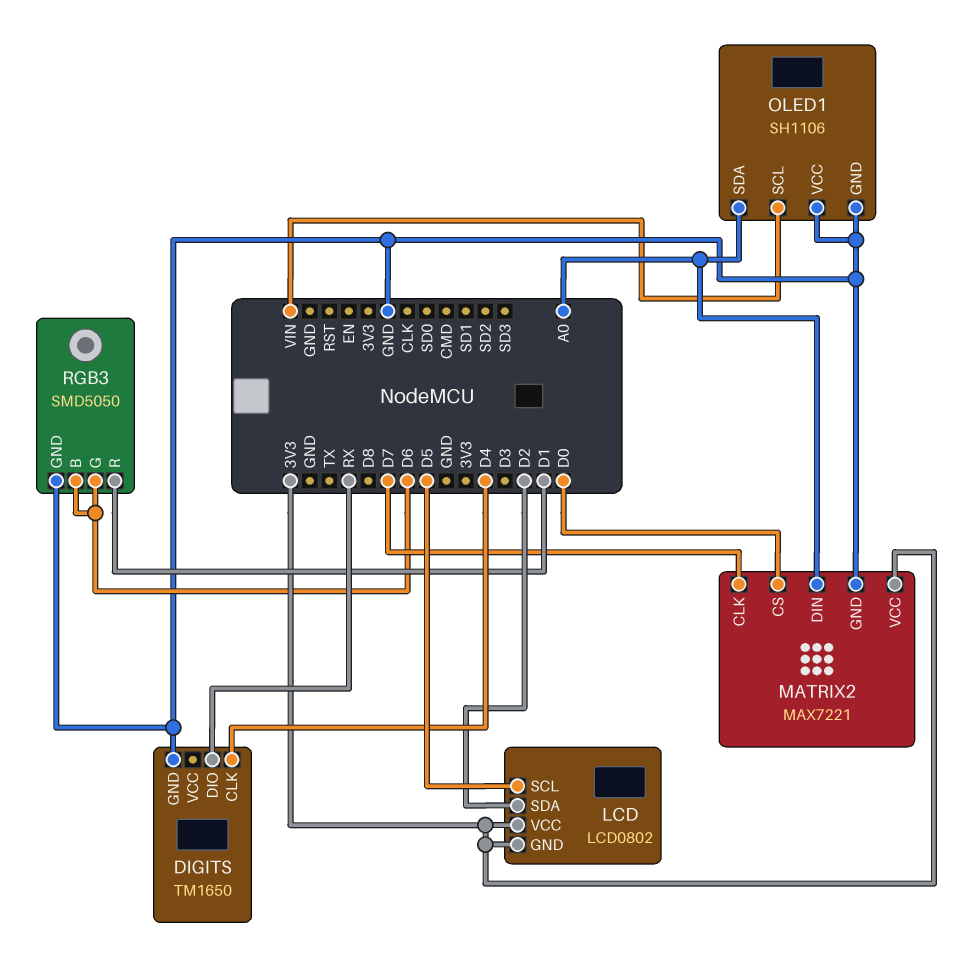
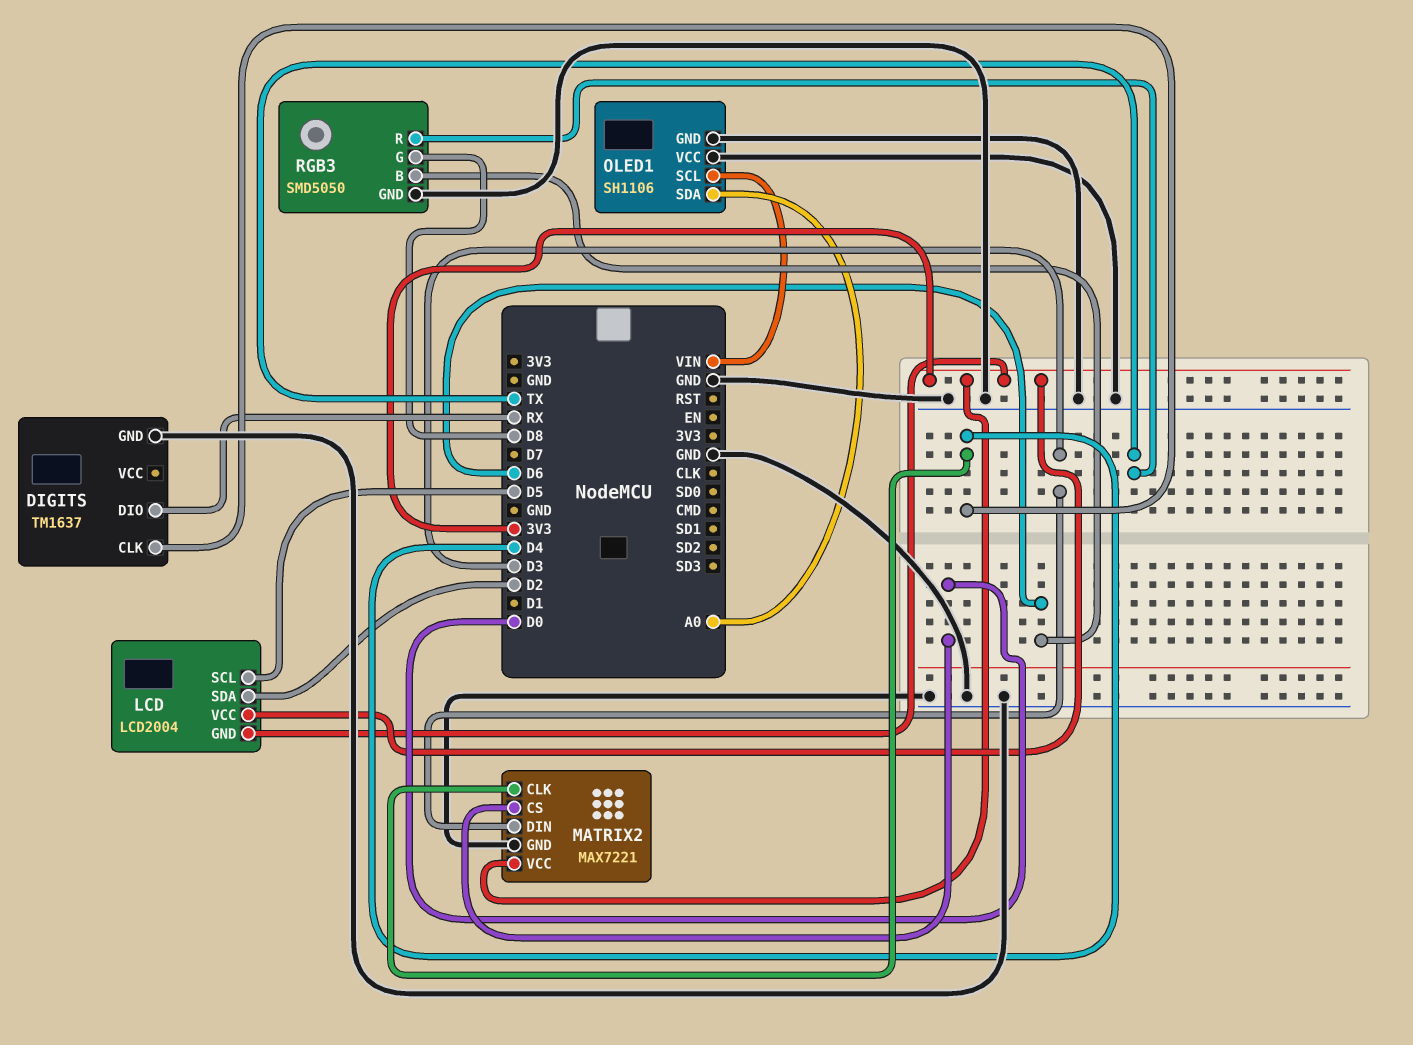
DIGITS: TM1650 -> TM1637
LCD: LCD0802 -> LCD2004
MATRIX2 pin CLK: D7 -> D4
MATRIX2 pin DIN: A0 -> D3
RGB3 pin G: D6 -> D8
RGB3 pin R: D1 -> TX

